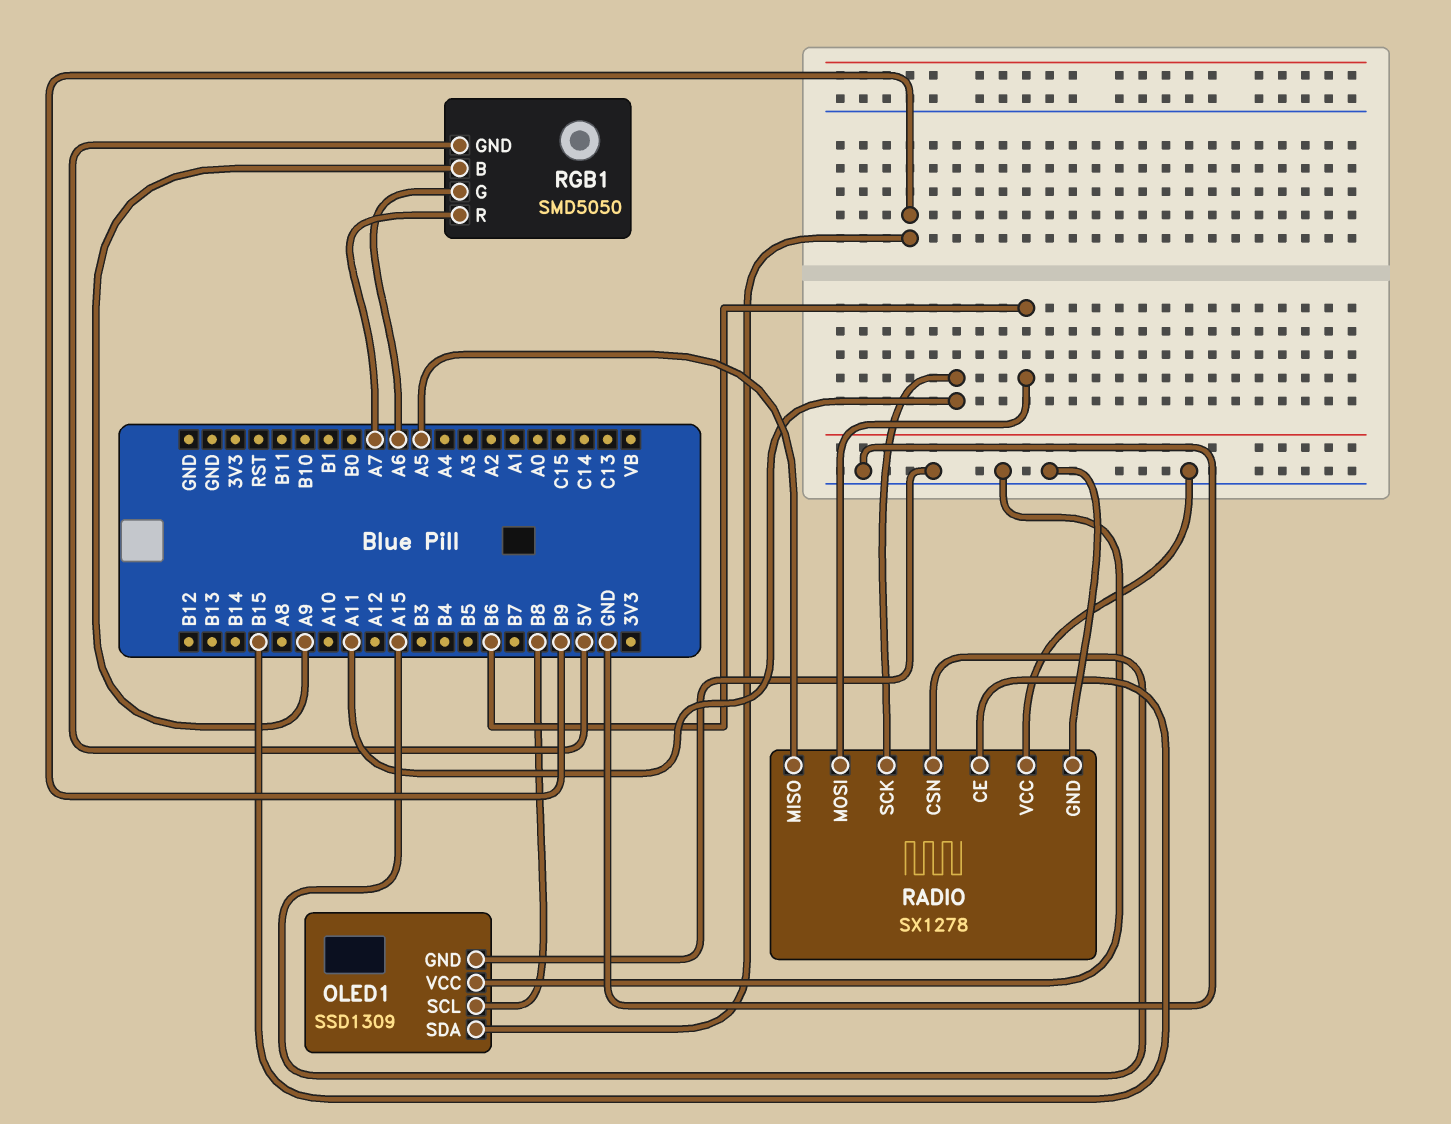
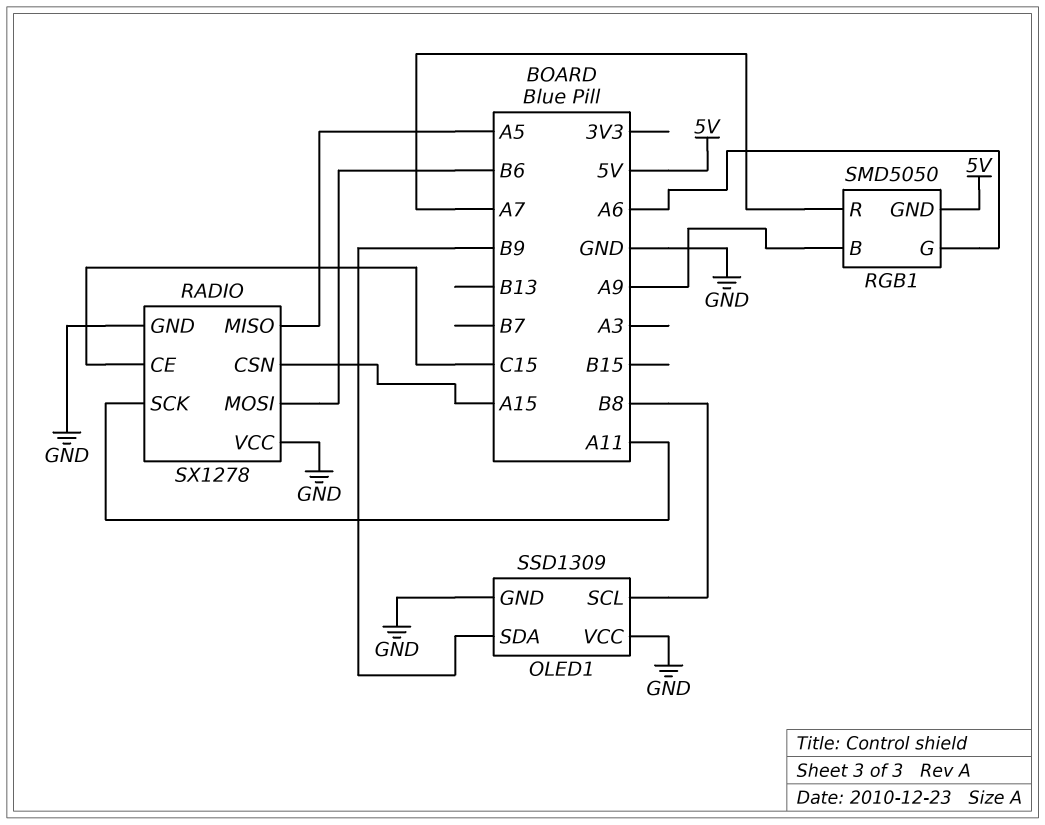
RADIO pin CE: B15 -> C15

